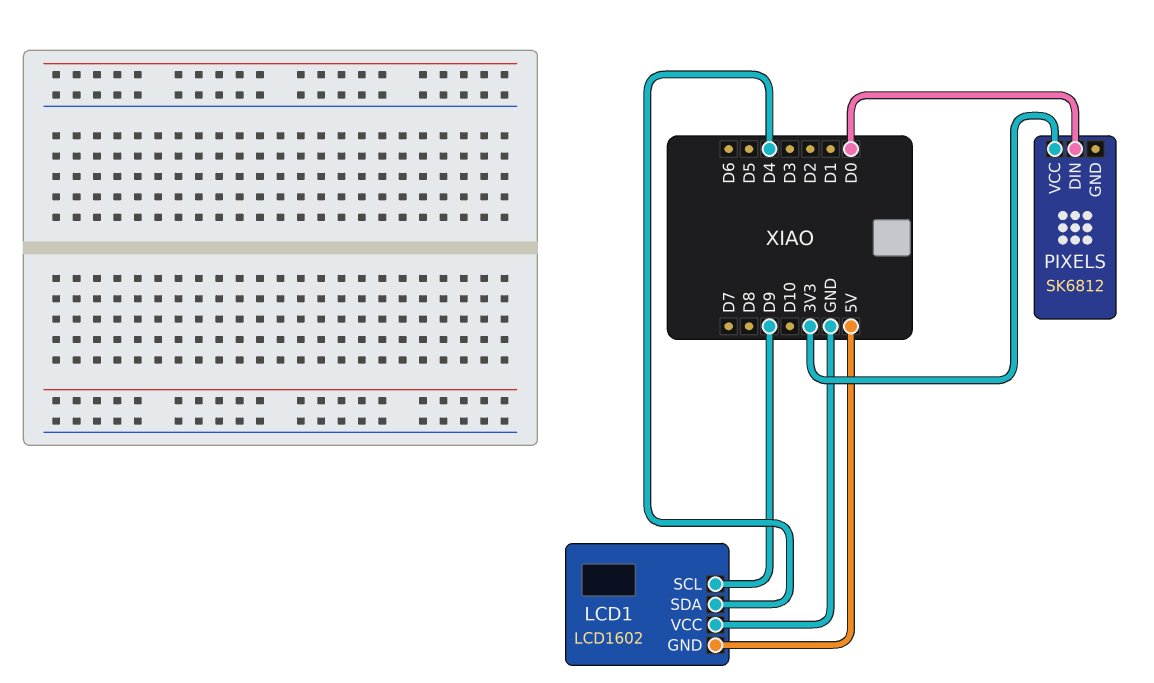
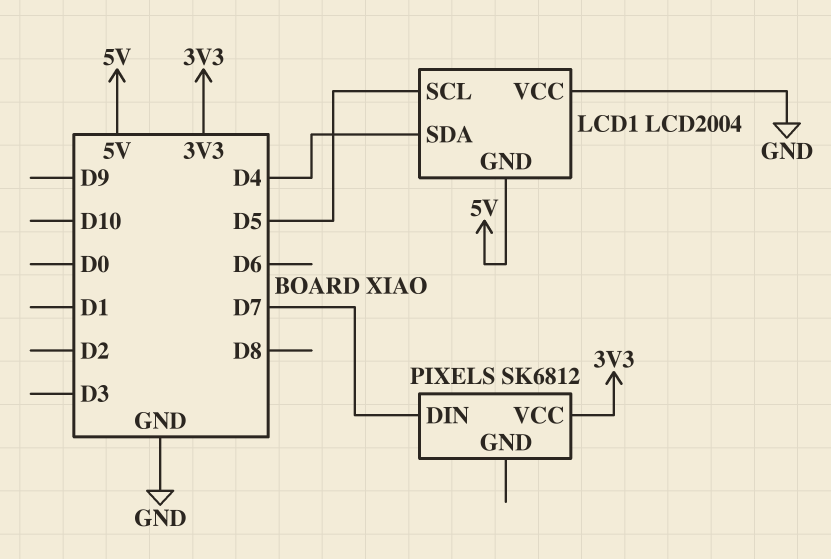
LCD1: LCD1602 -> LCD2004
LCD1 pin SCL: D9 -> D5
PIXELS pin DIN: D0 -> D7

